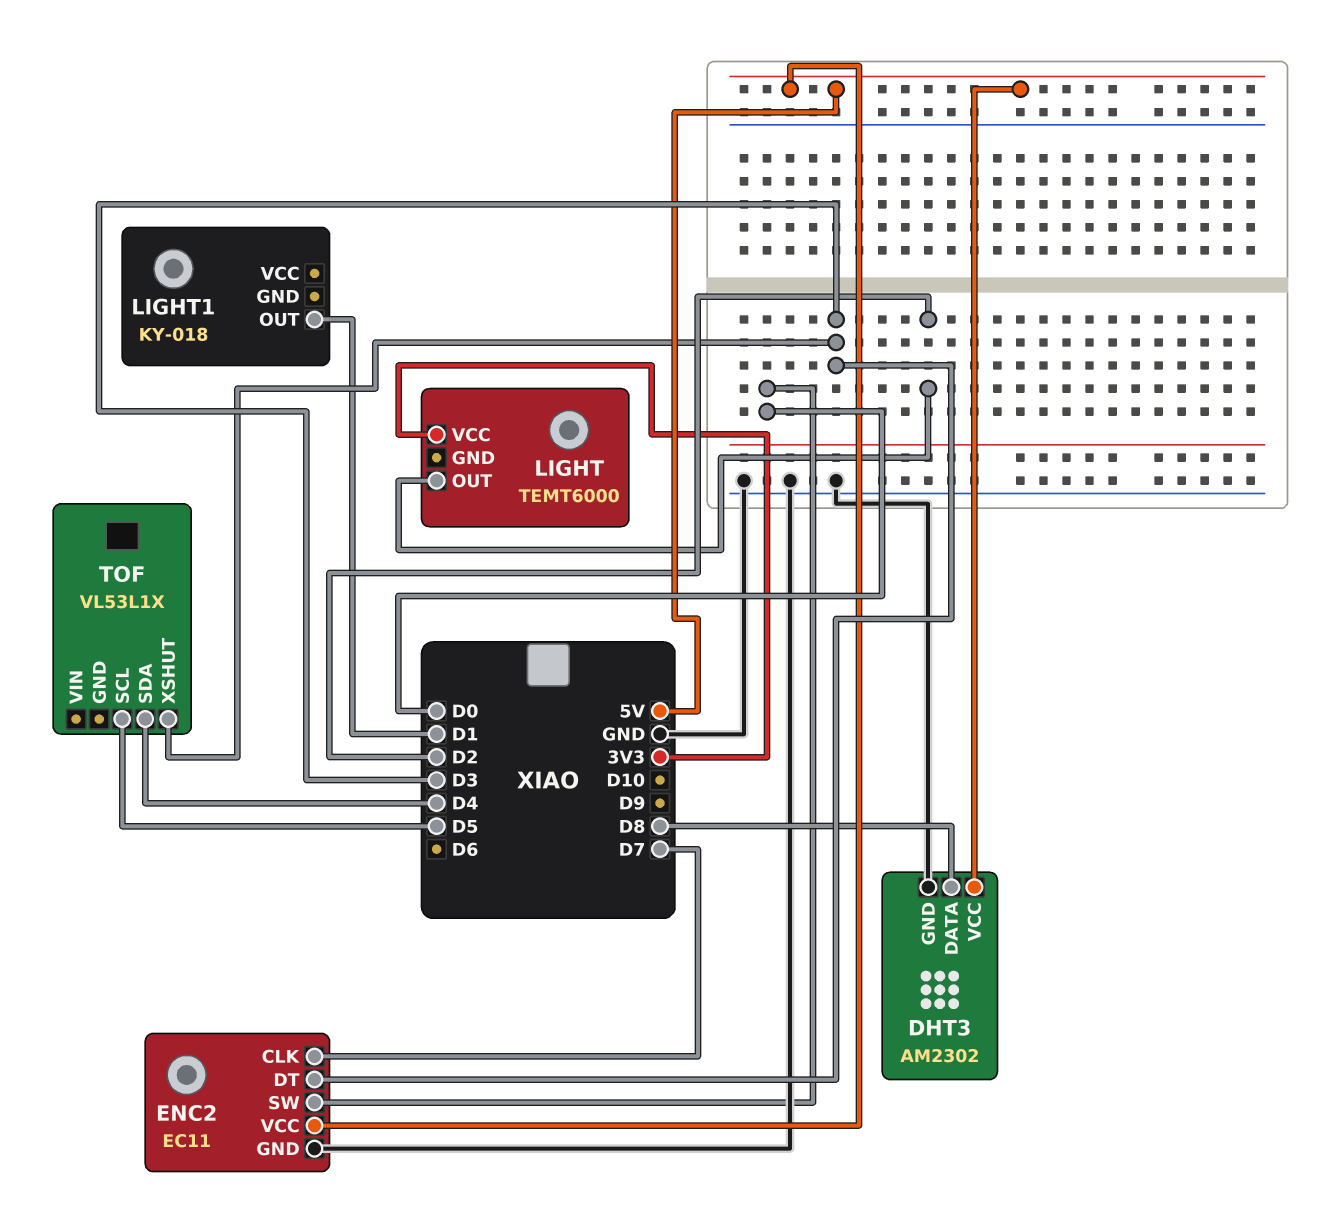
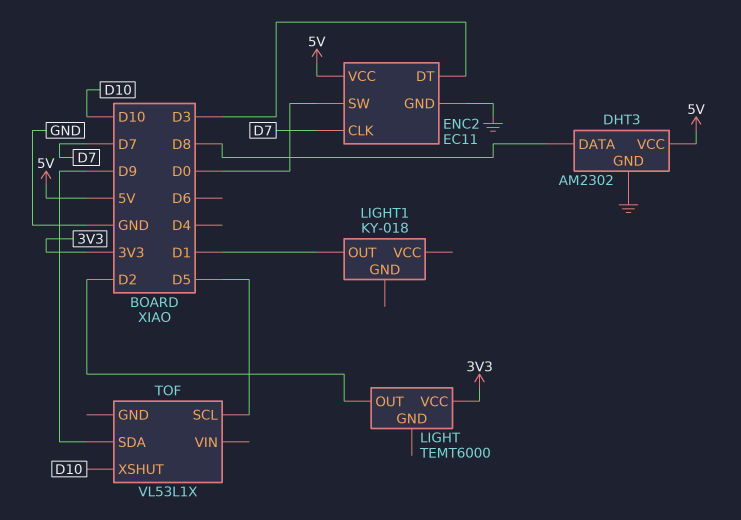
TOF pin SDA: D4 -> D9
TOF pin XSHUT: D3 -> D10

